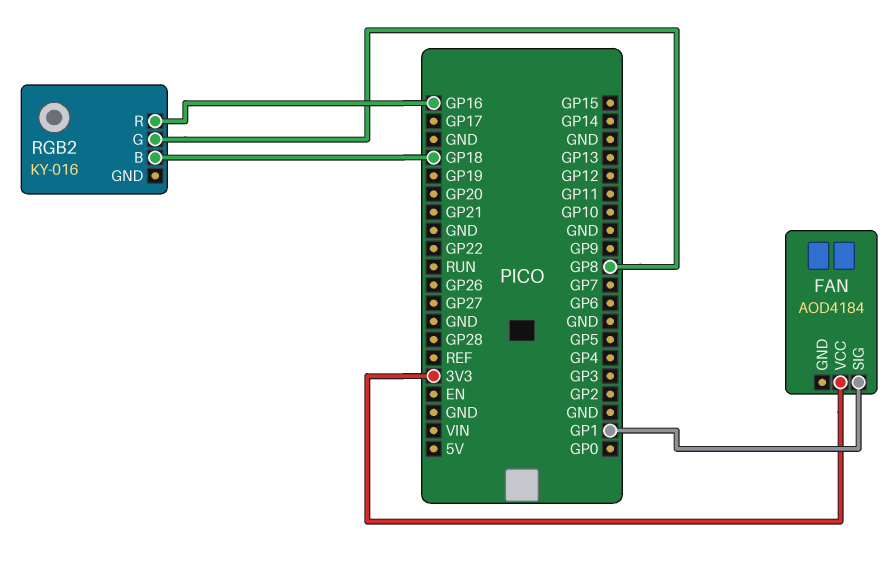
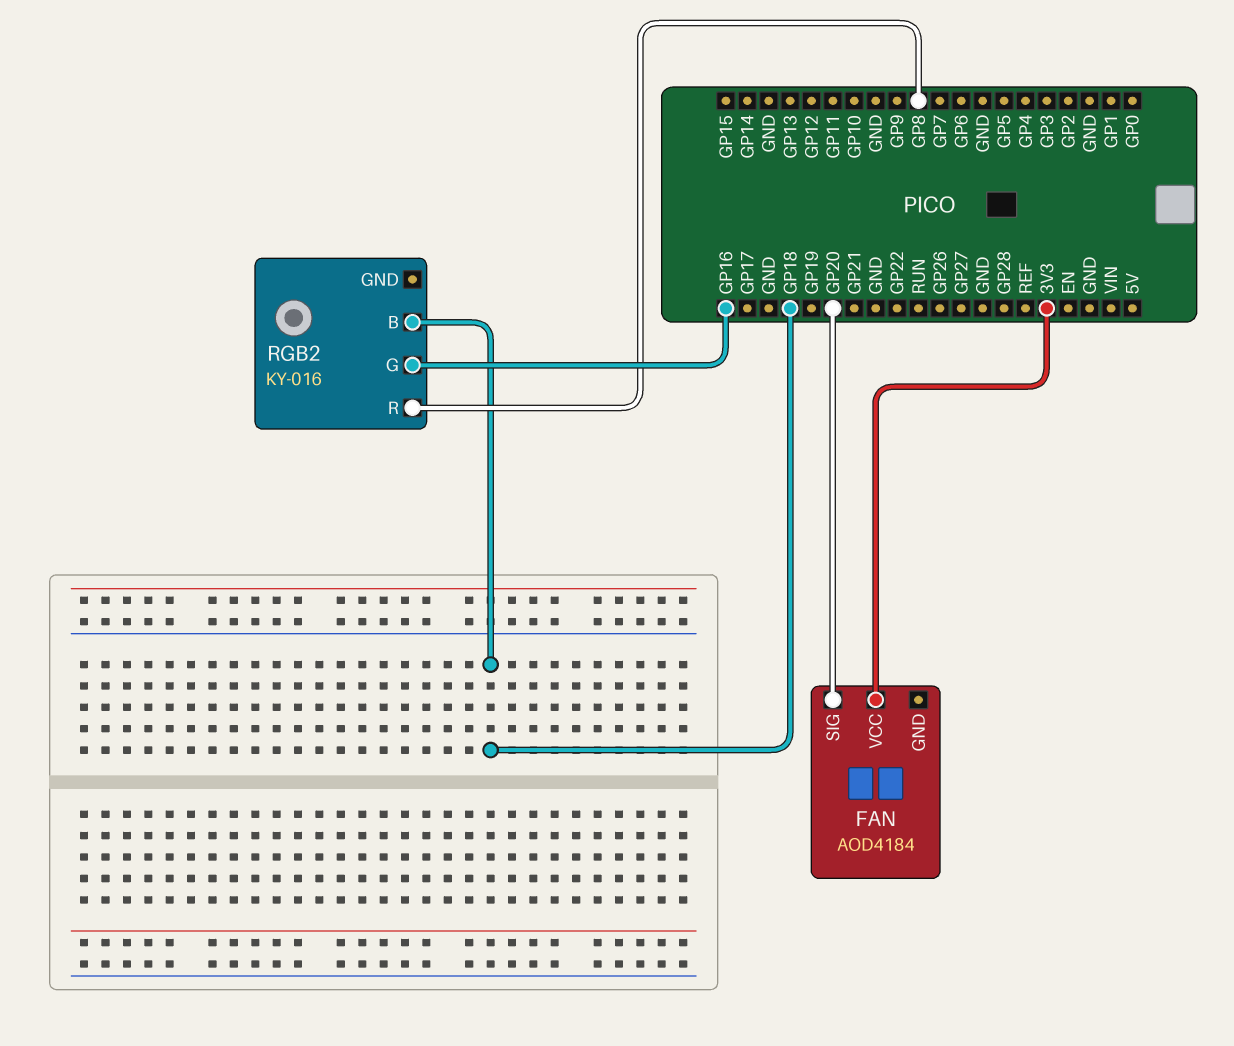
FAN pin SIG: GP1 -> GP20
RGB2 pin G: GP8 -> GP16
RGB2 pin R: GP16 -> GP8

